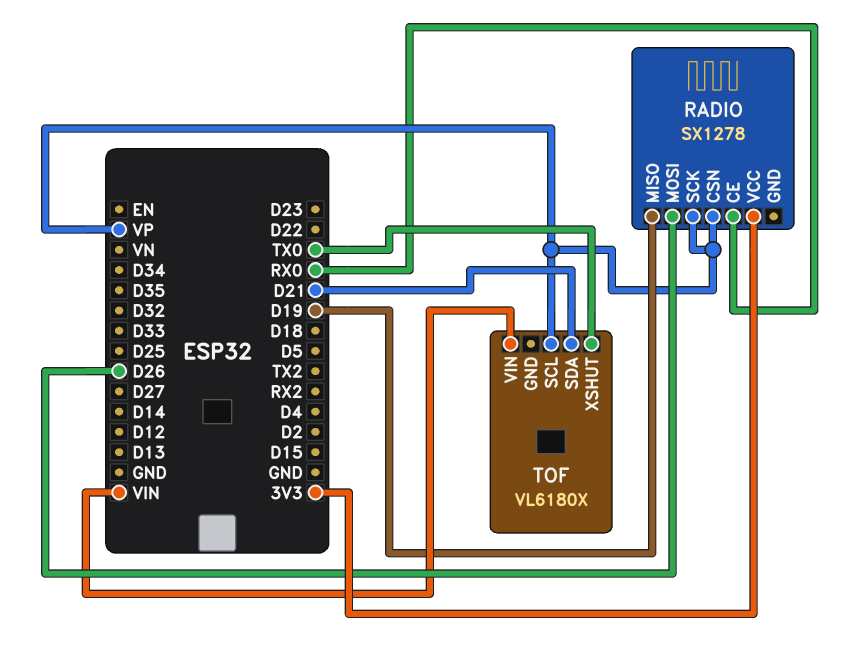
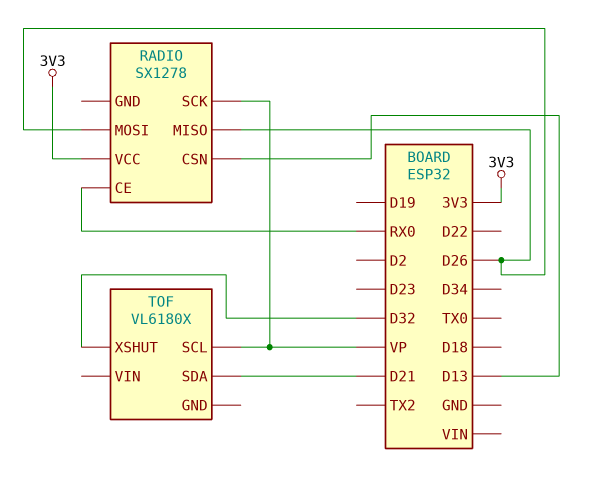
RADIO pin CSN: VP -> D13
RADIO pin MISO: D19 -> D26
TOF pin VIN: VIN -> none
TOF pin XSHUT: TX0 -> D32

